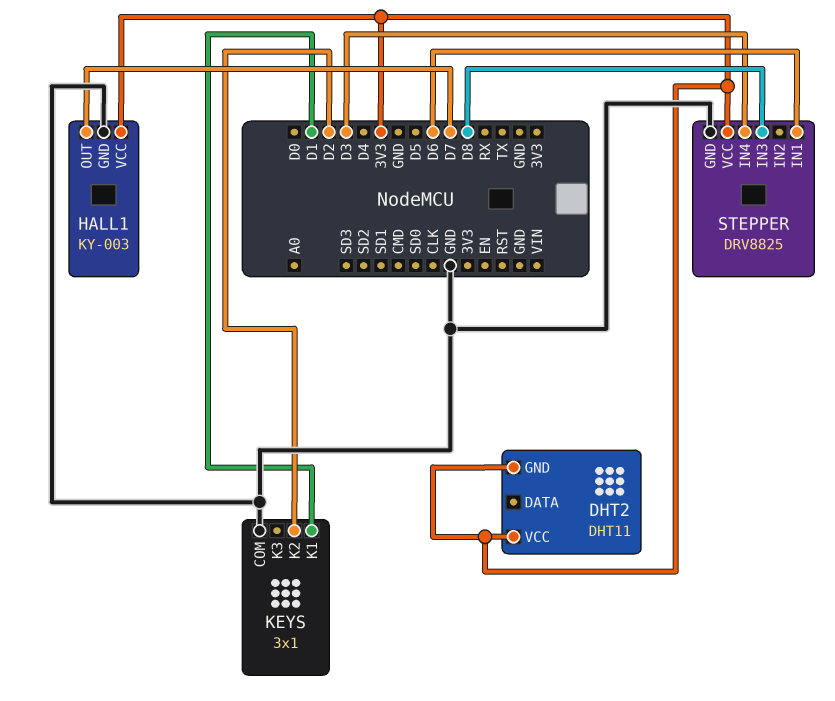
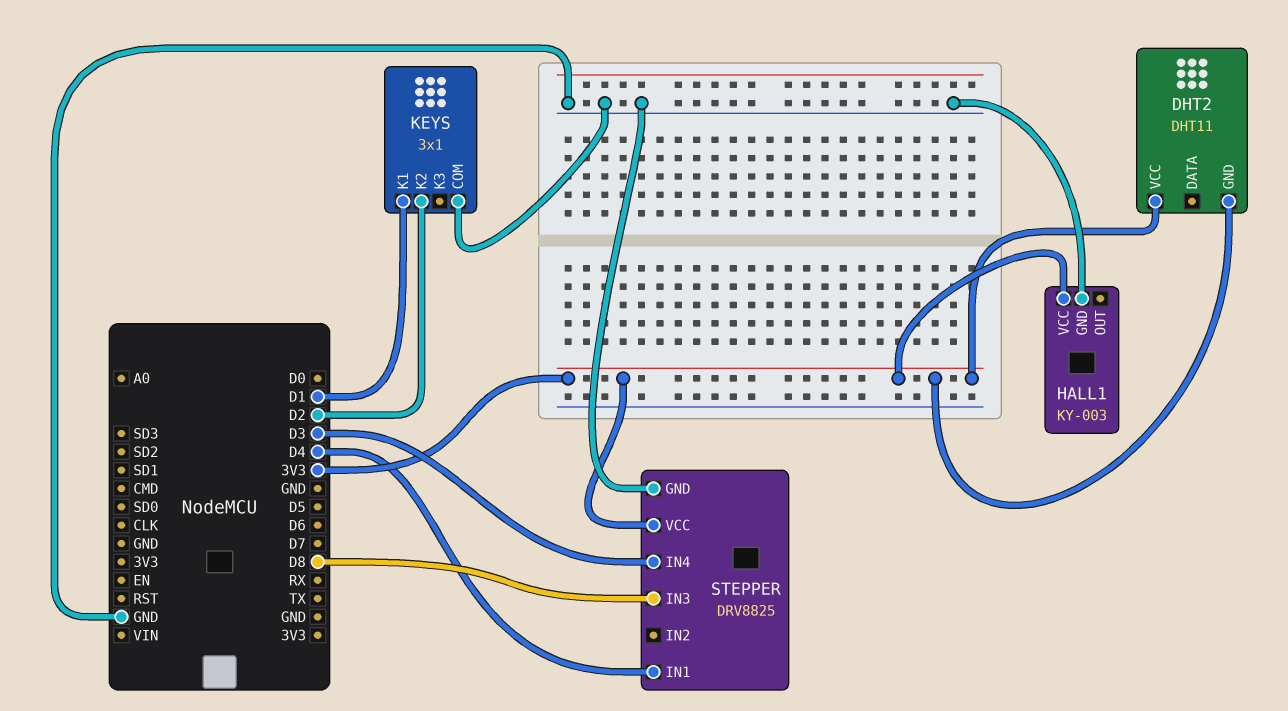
HALL1 pin OUT: D7 -> none
STEPPER pin IN1: D6 -> D4

